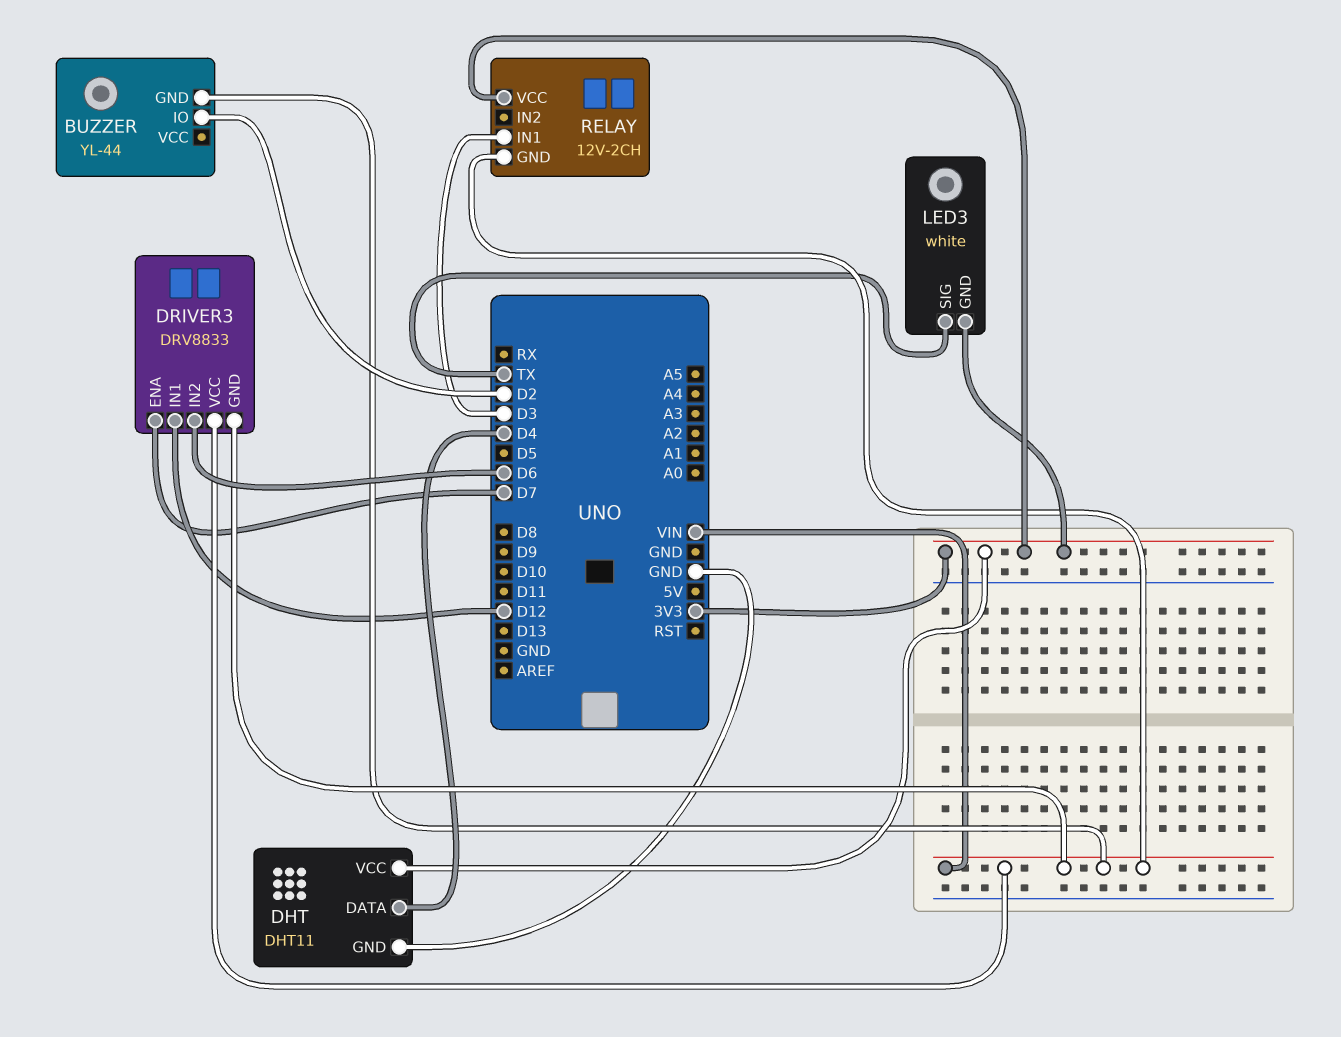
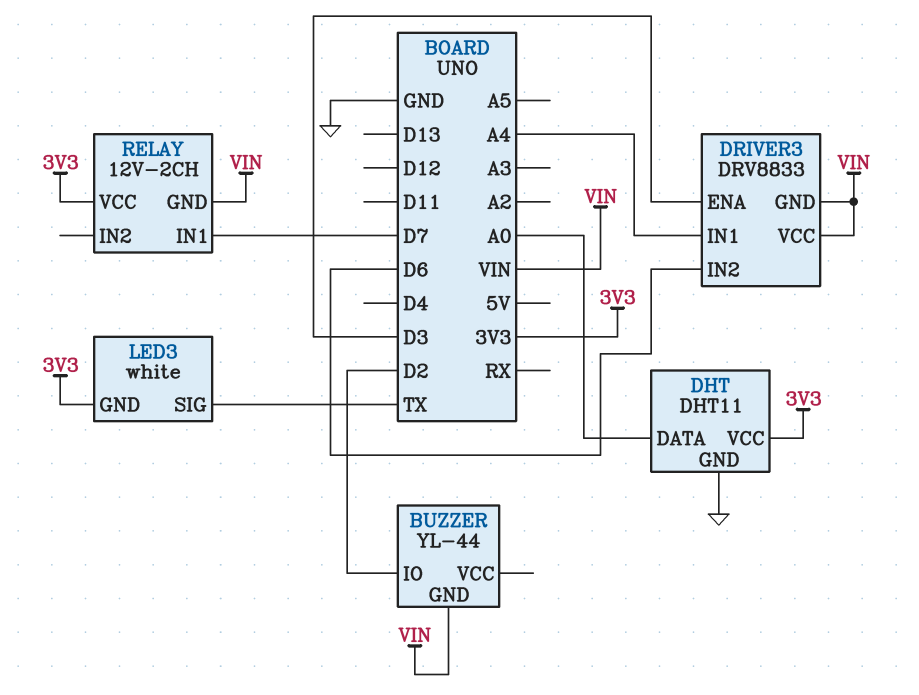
DHT pin DATA: D4 -> A0
DRIVER3 pin ENA: D7 -> D3
DRIVER3 pin IN1: D12 -> A4
RELAY pin IN1: D3 -> D7

